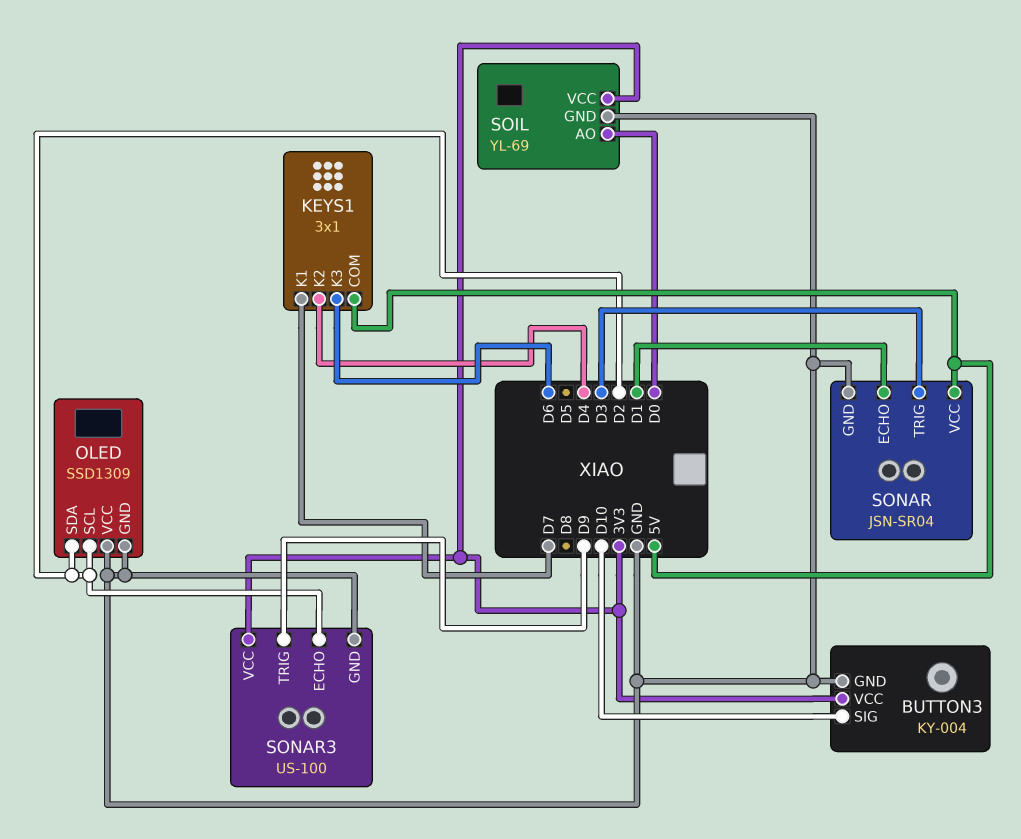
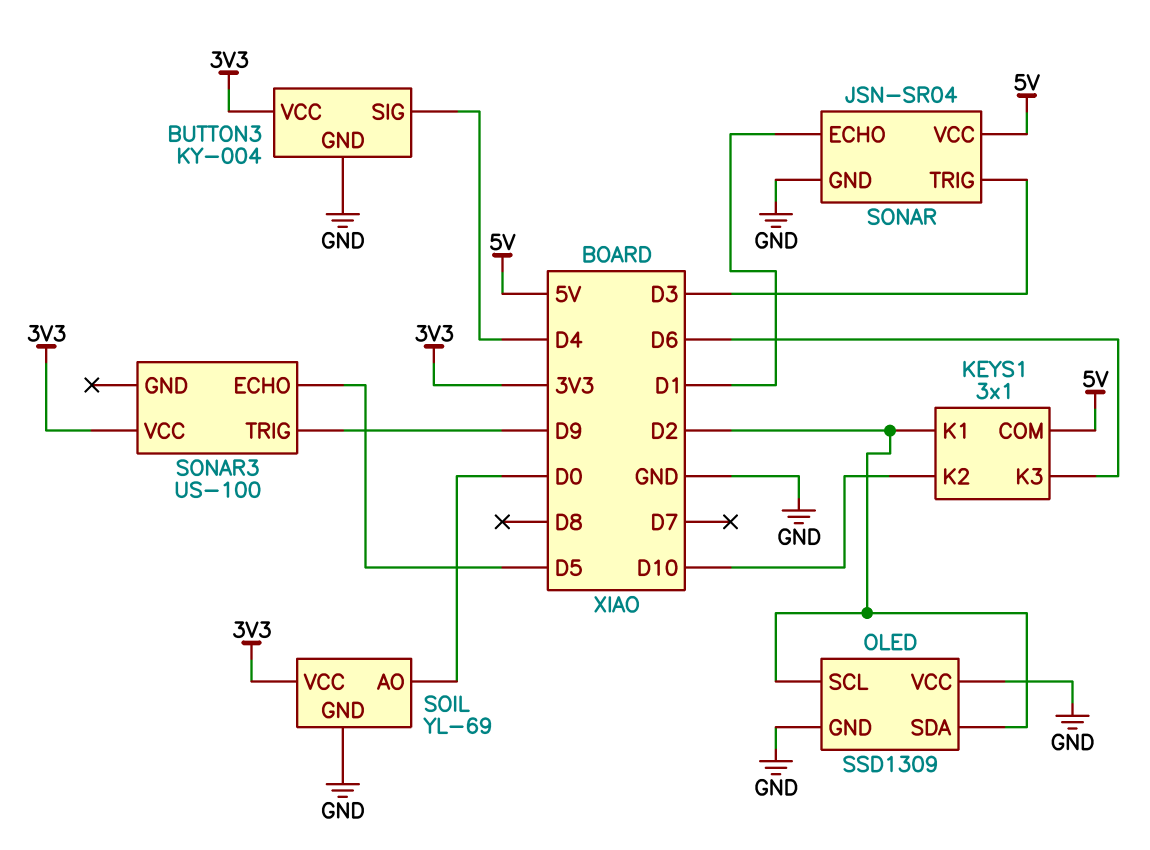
BUTTON3 pin SIG: D10 -> D4
KEYS1 pin K1: D7 -> D2
KEYS1 pin K2: D4 -> D10
SONAR3 pin ECHO: D2 -> D5
SONAR3 pin GND: GND -> none

